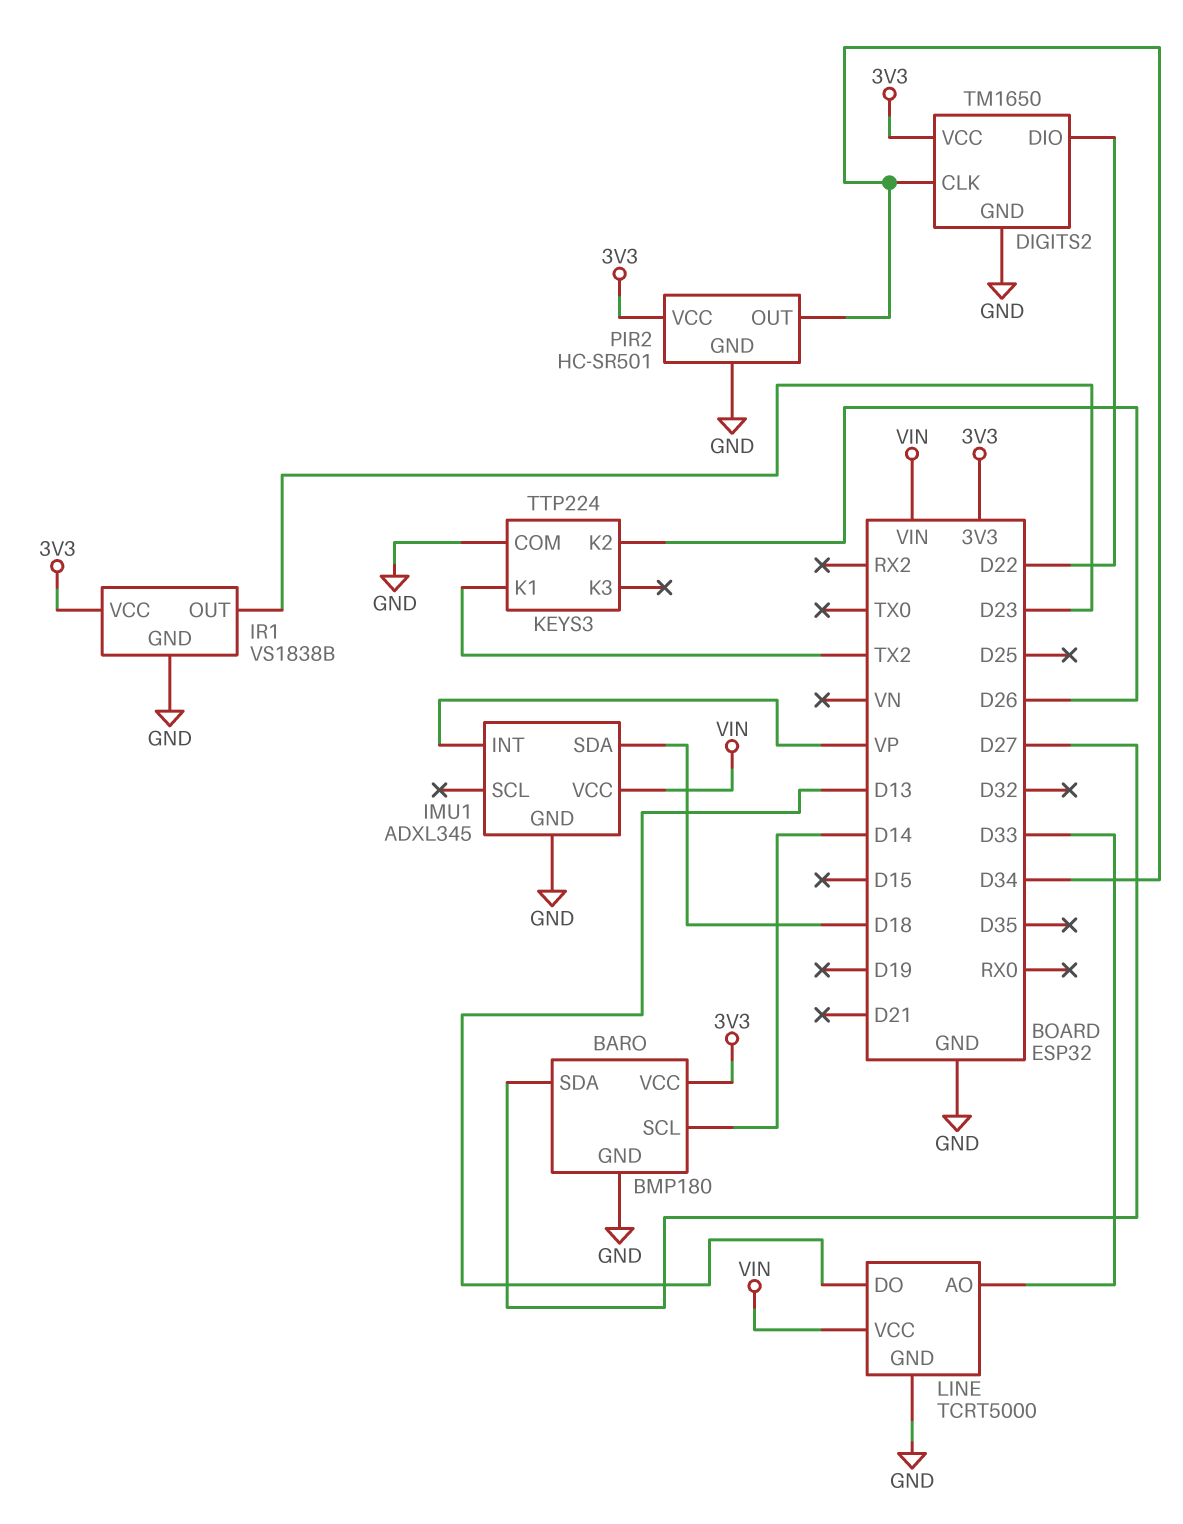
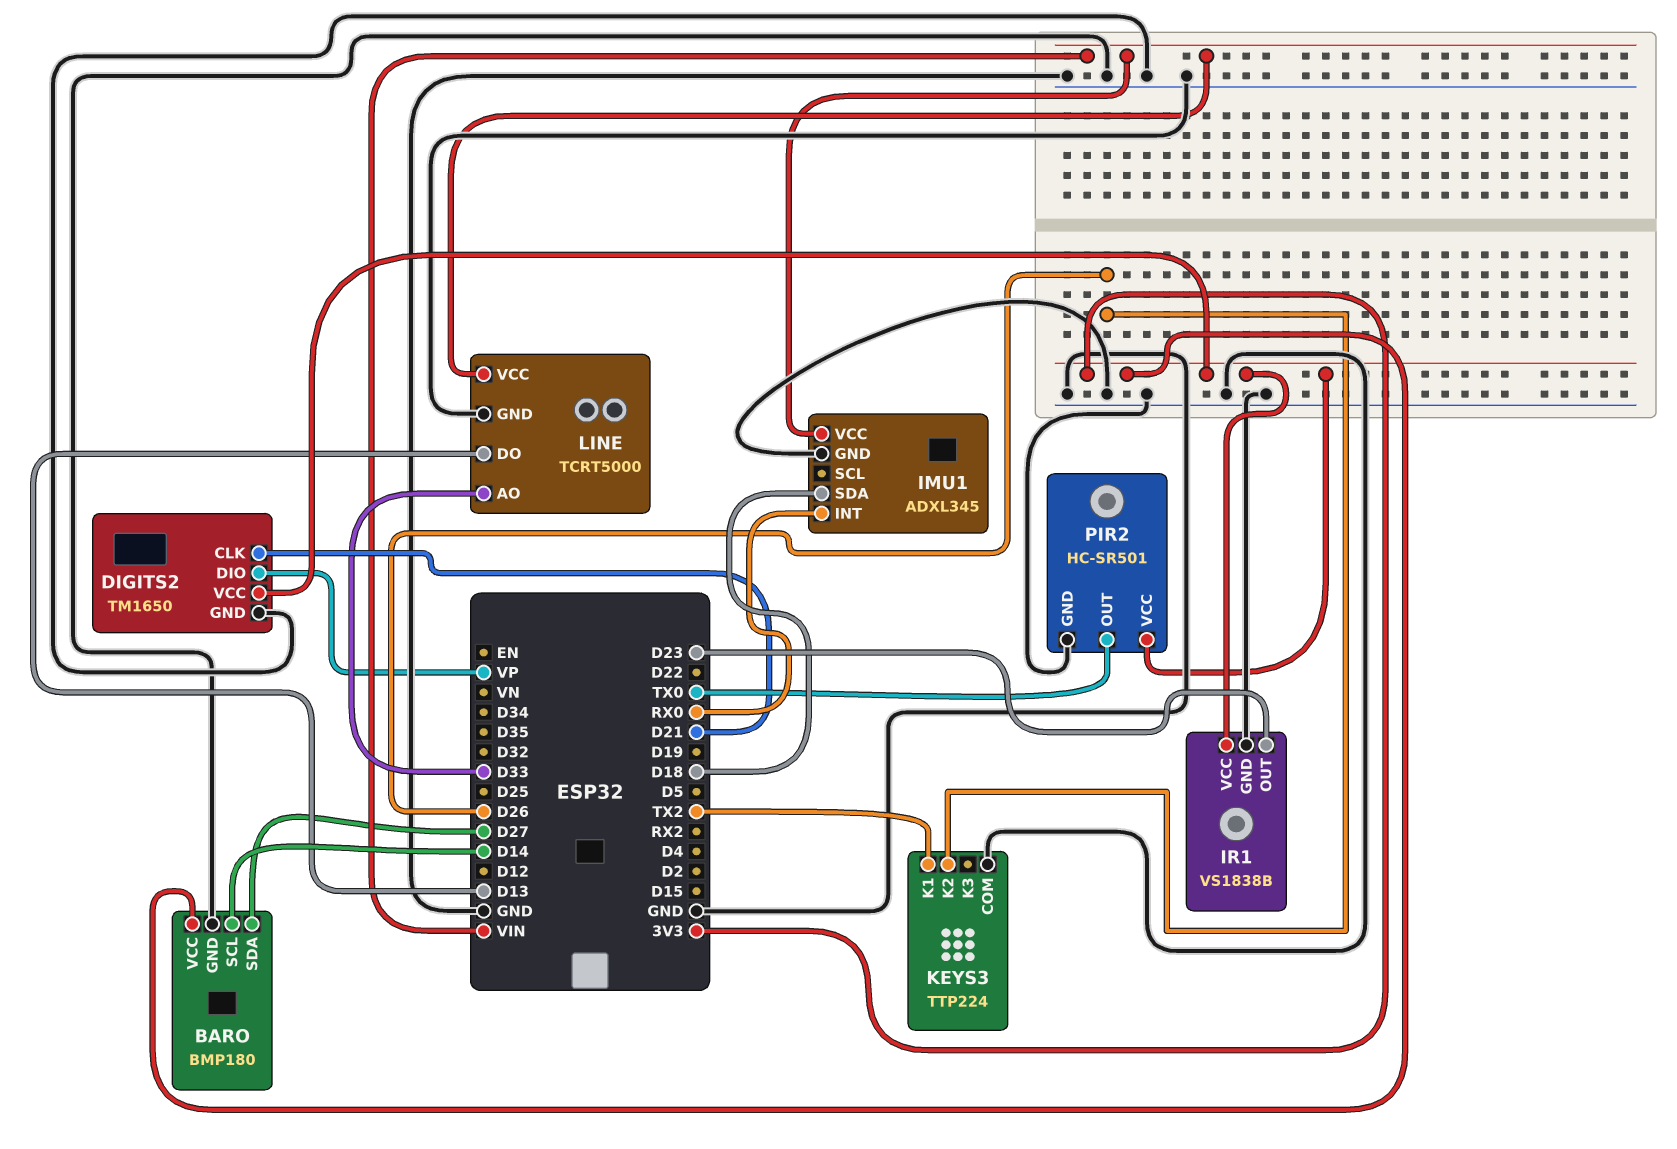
DIGITS2 pin CLK: D34 -> D21
DIGITS2 pin DIO: D22 -> VP
IMU1 pin INT: VP -> RX0
PIR2 pin OUT: D34 -> TX0

